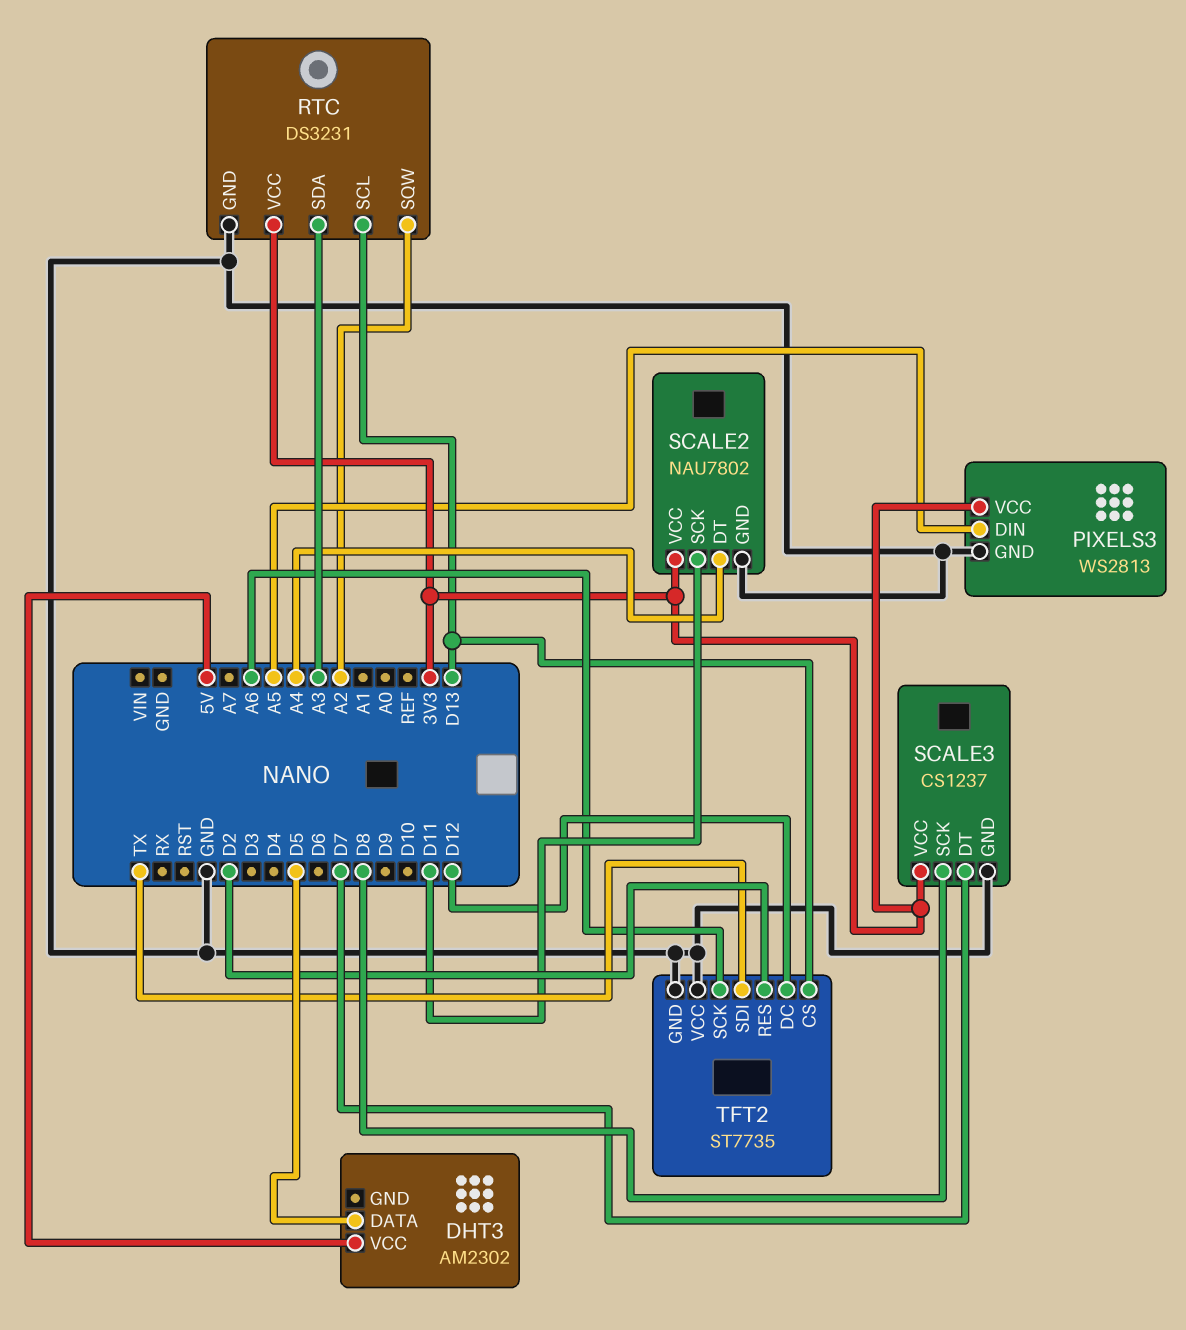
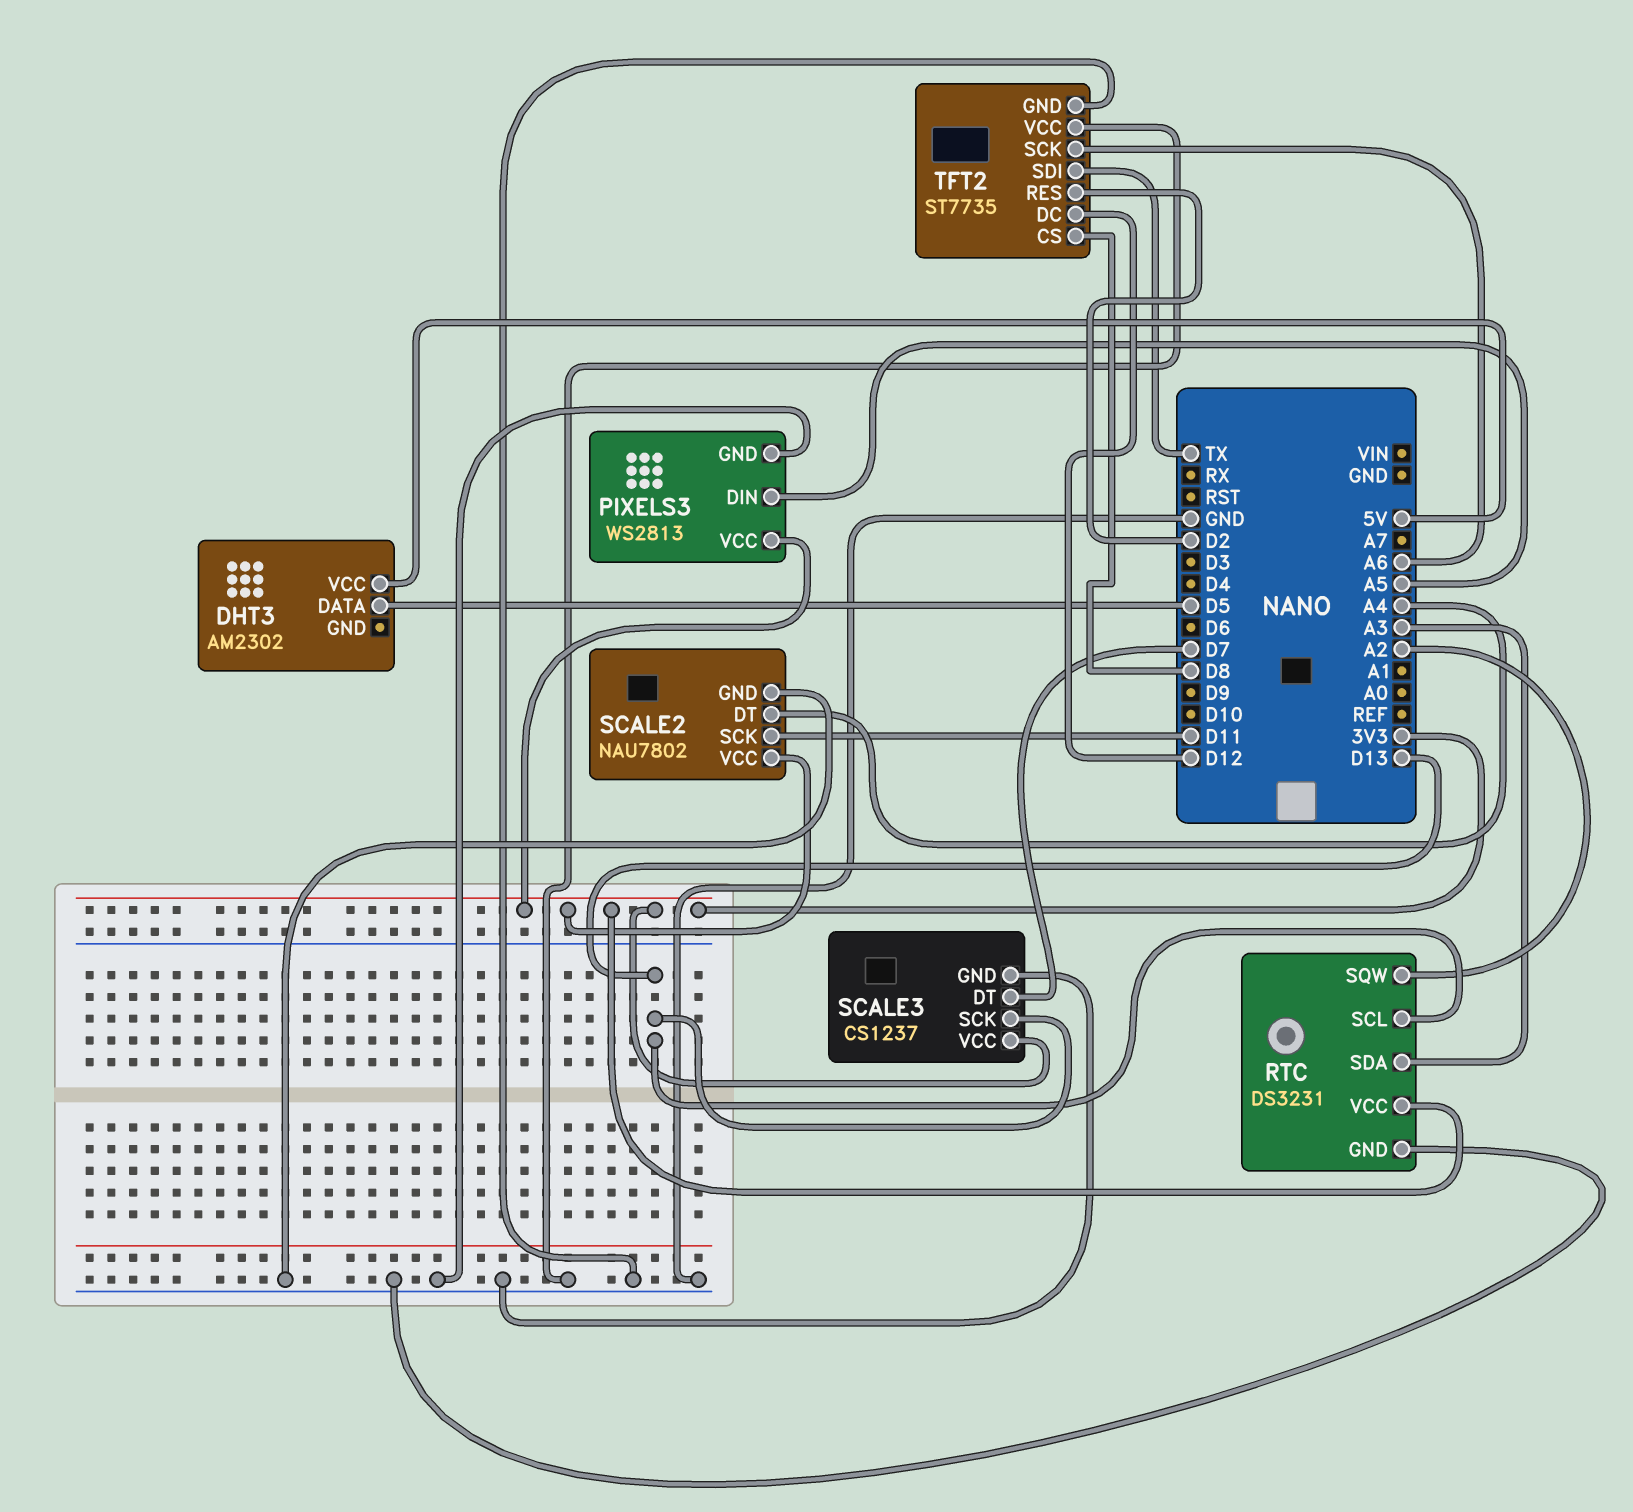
SCALE3 pin SCK: D8 -> D13
TFT2 pin CS: D13 -> D8

